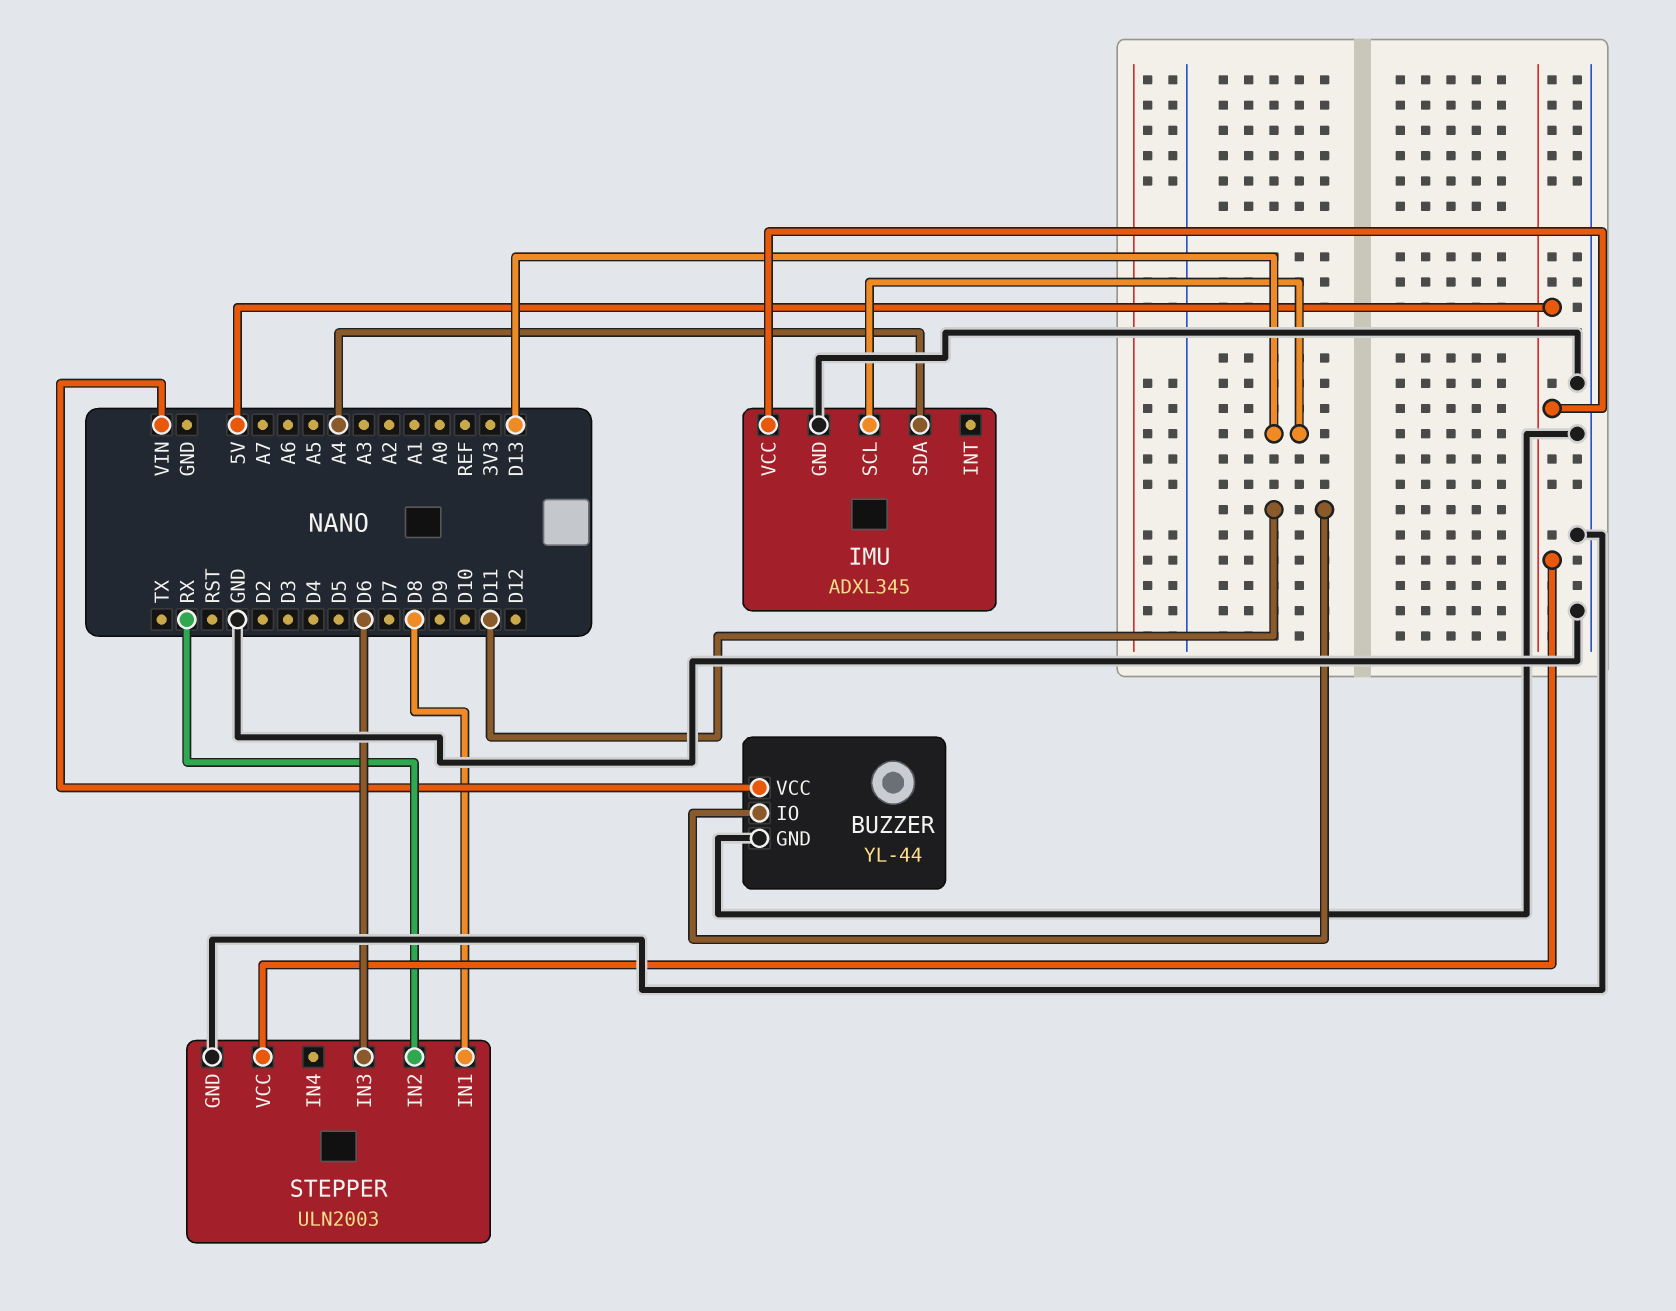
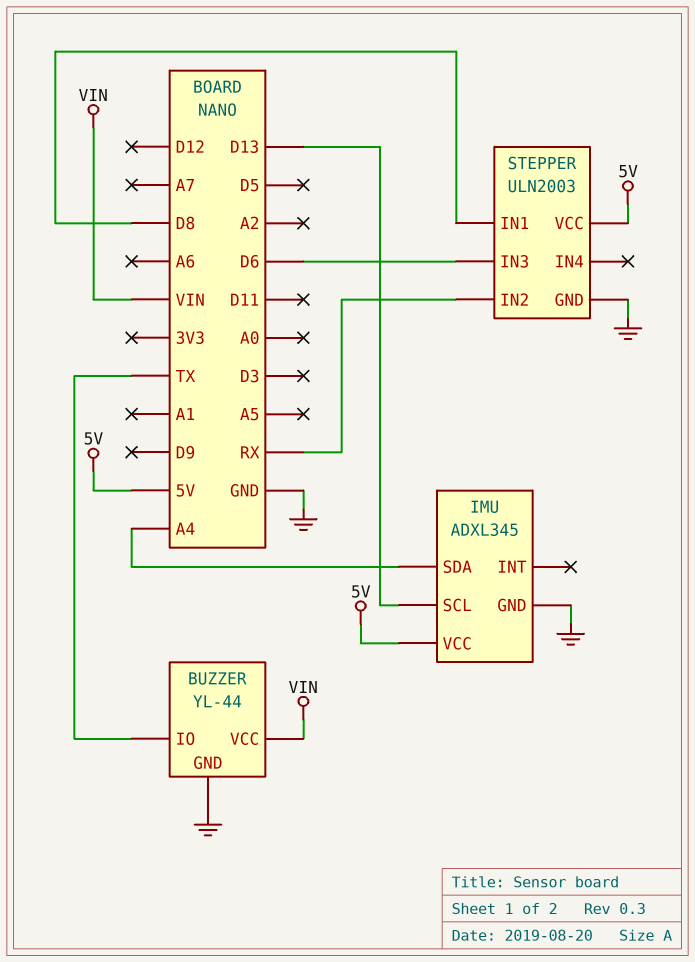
BUZZER pin IO: D11 -> TX

